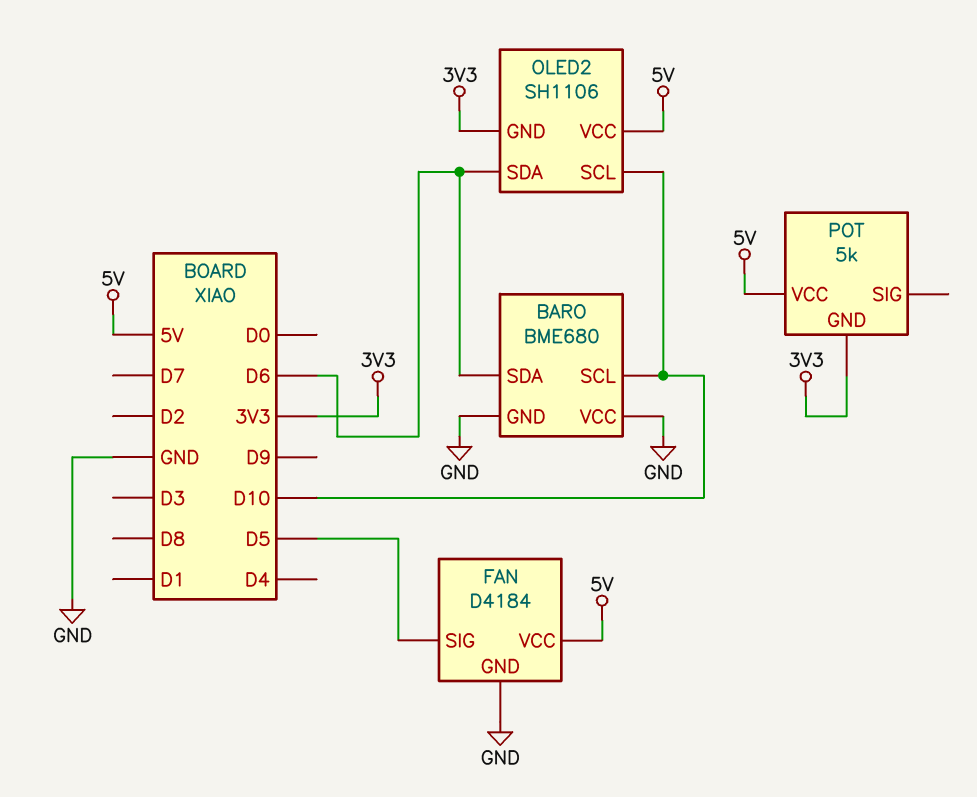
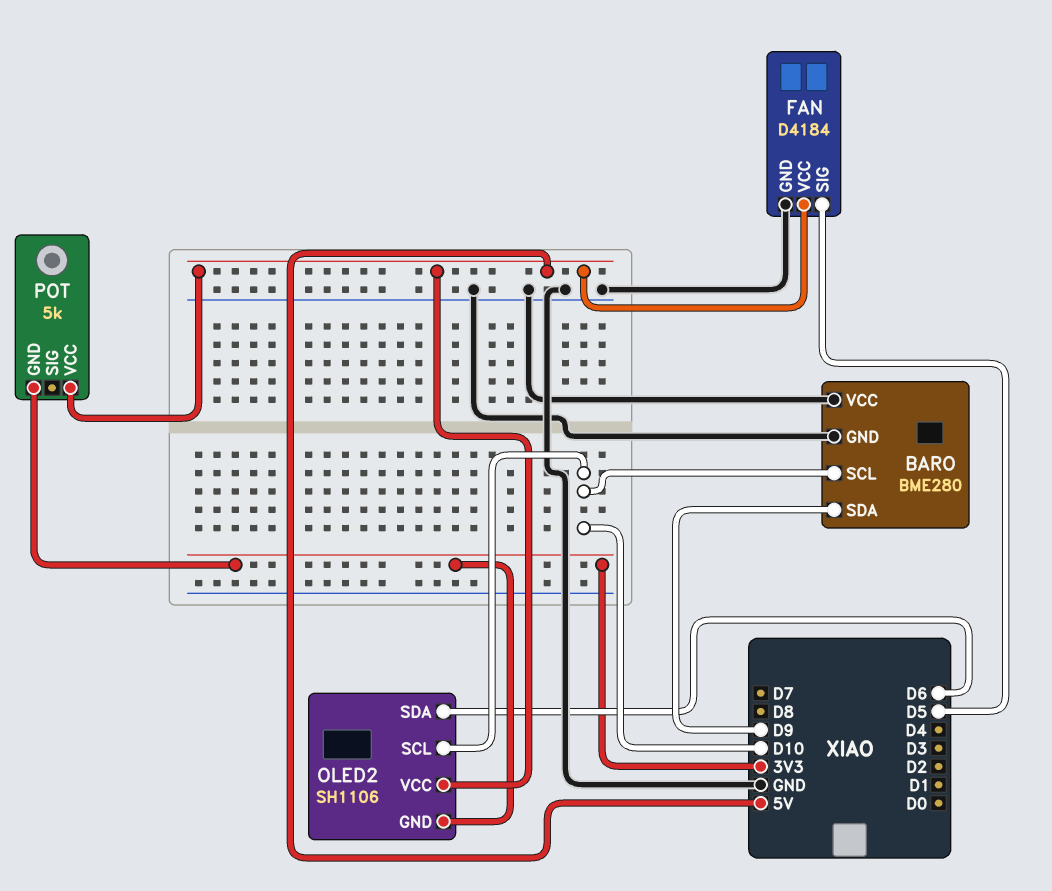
BARO: BME680 -> BME280
BARO pin SDA: D6 -> D9

